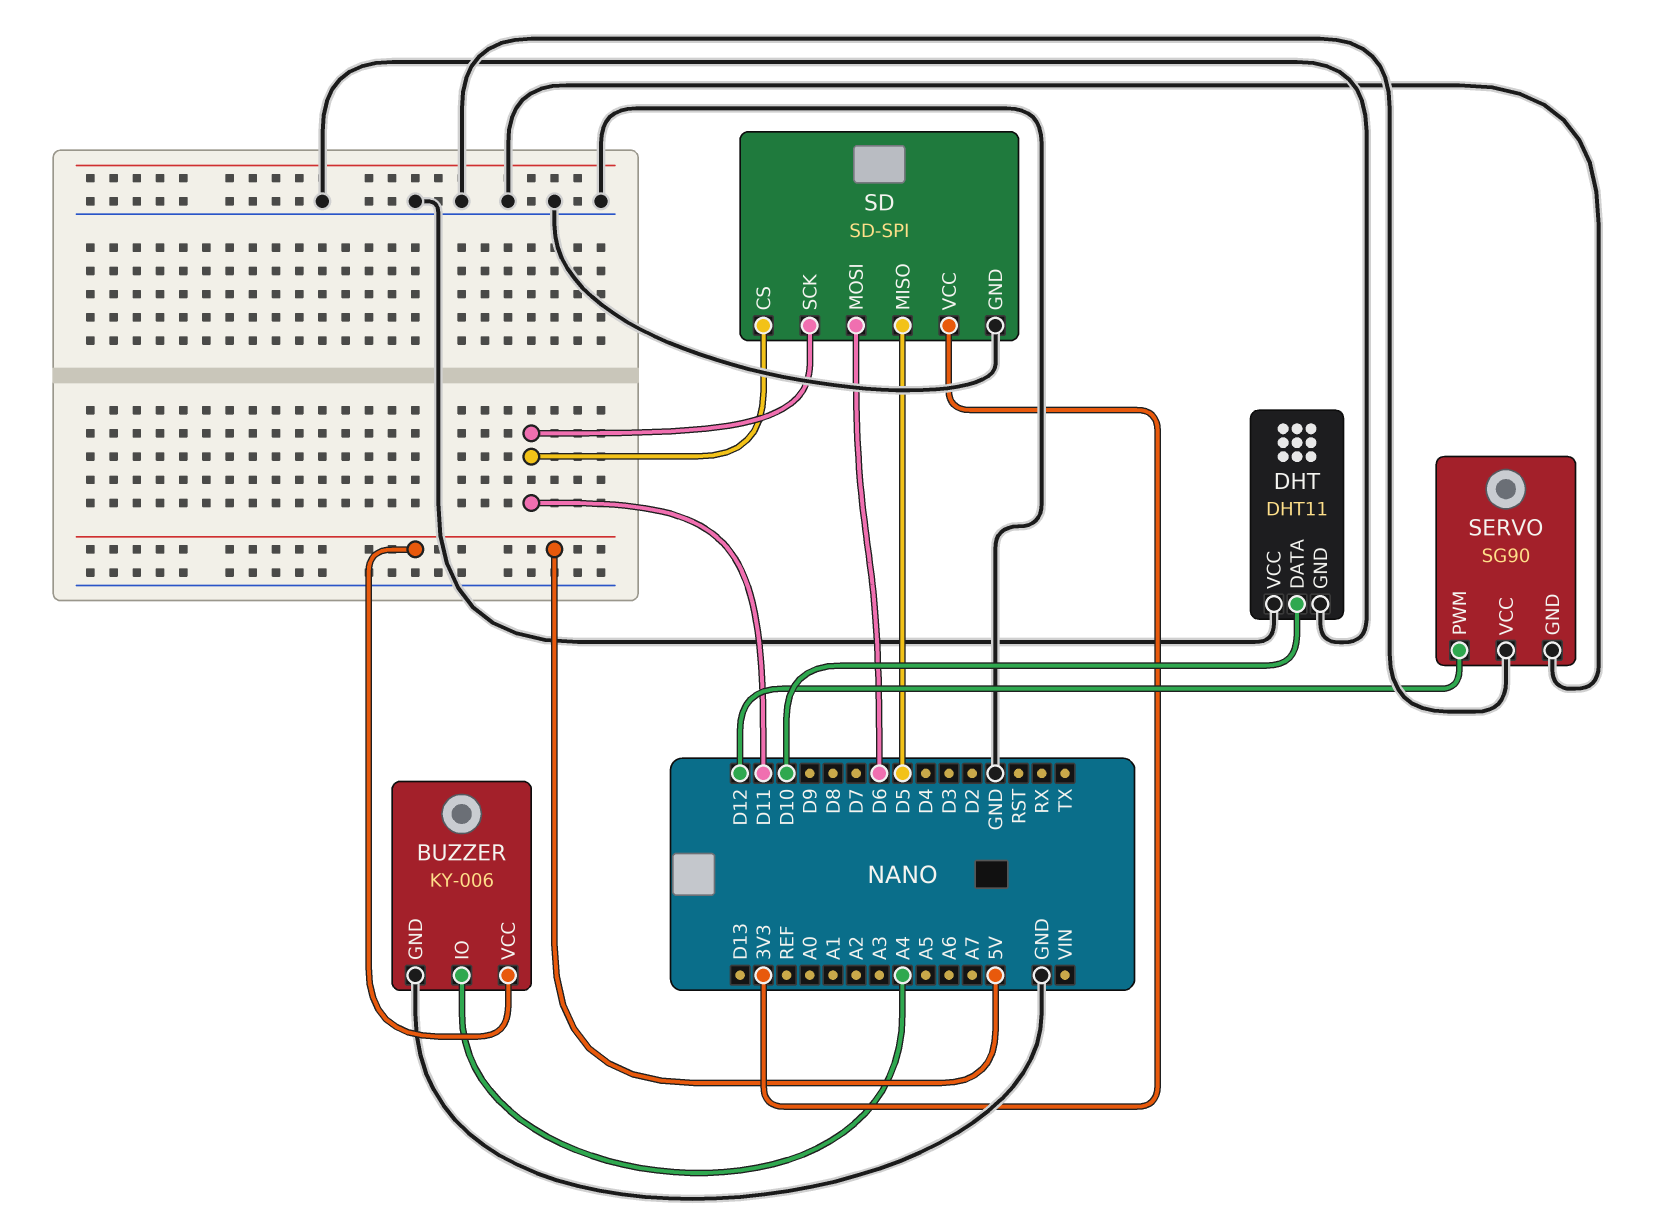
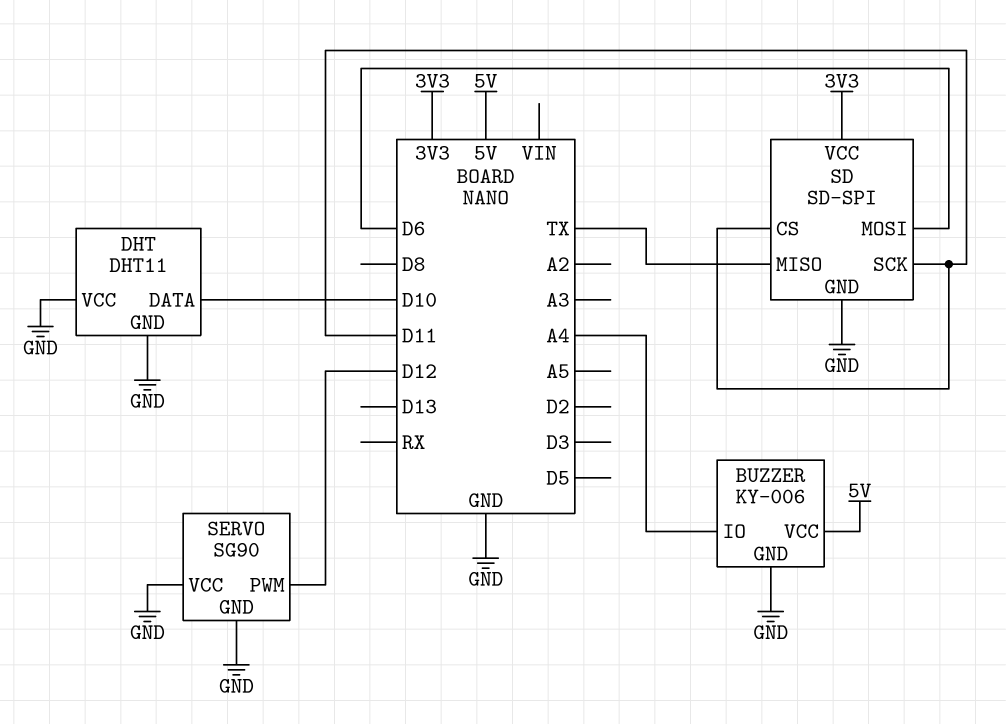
SD pin MISO: D5 -> TX

